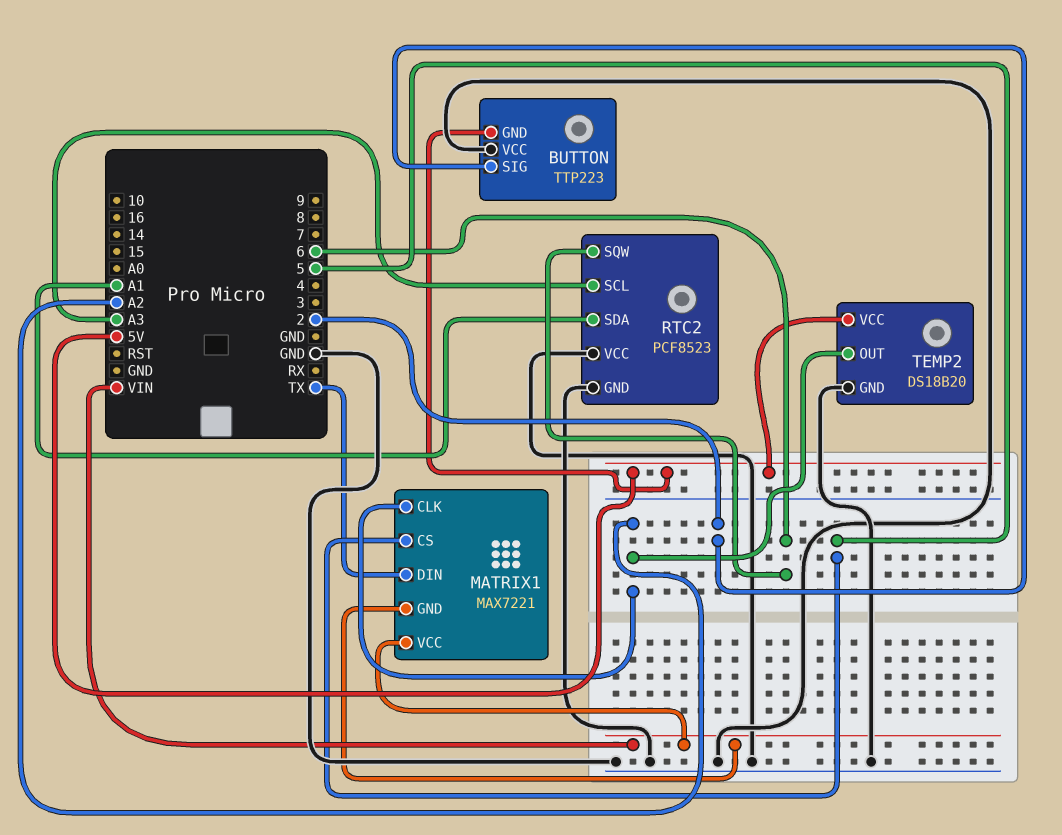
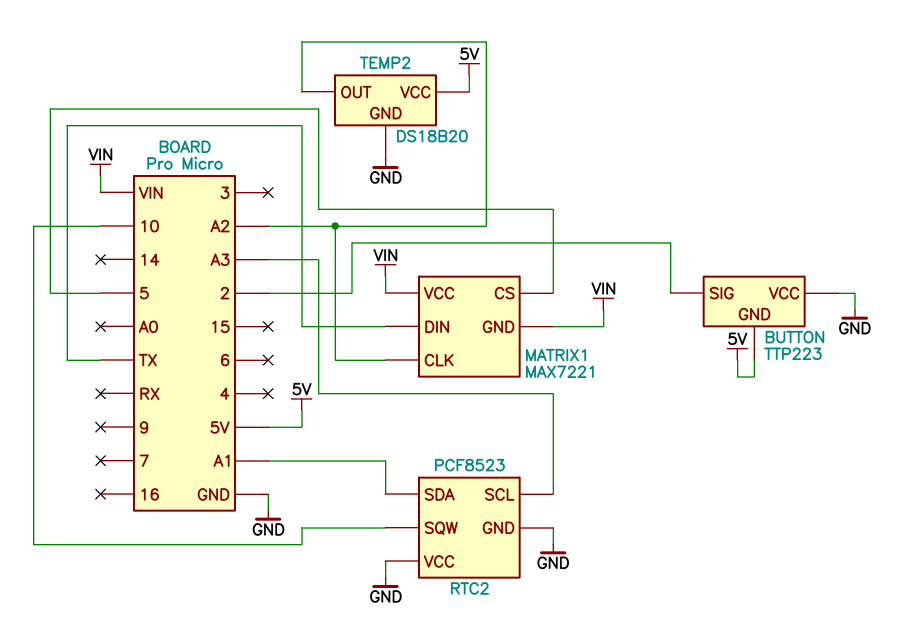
RTC2 pin SQW: 6 -> 10

